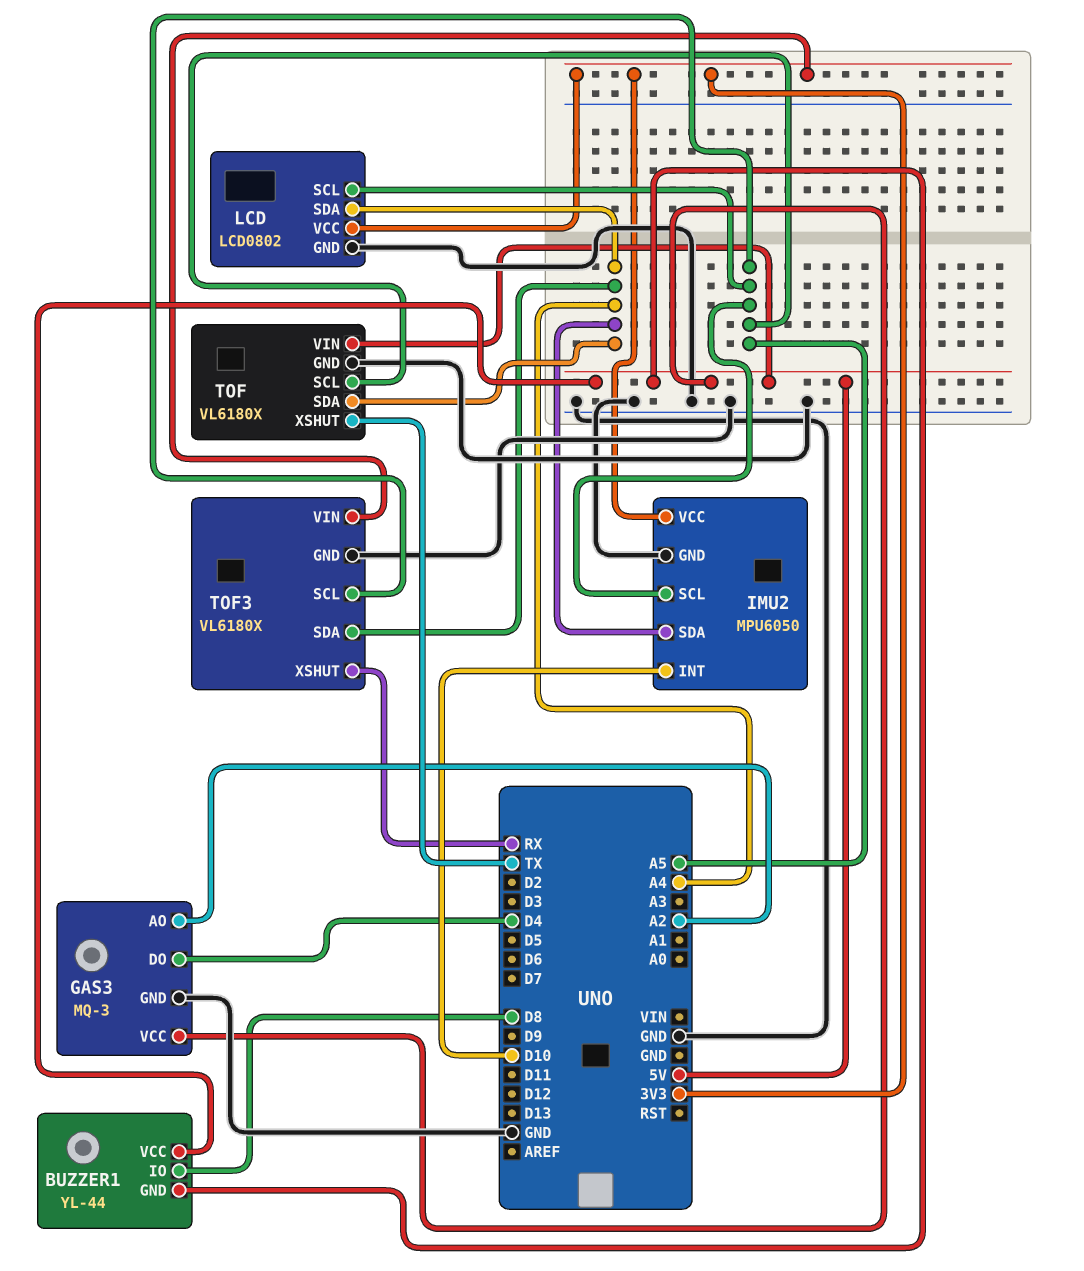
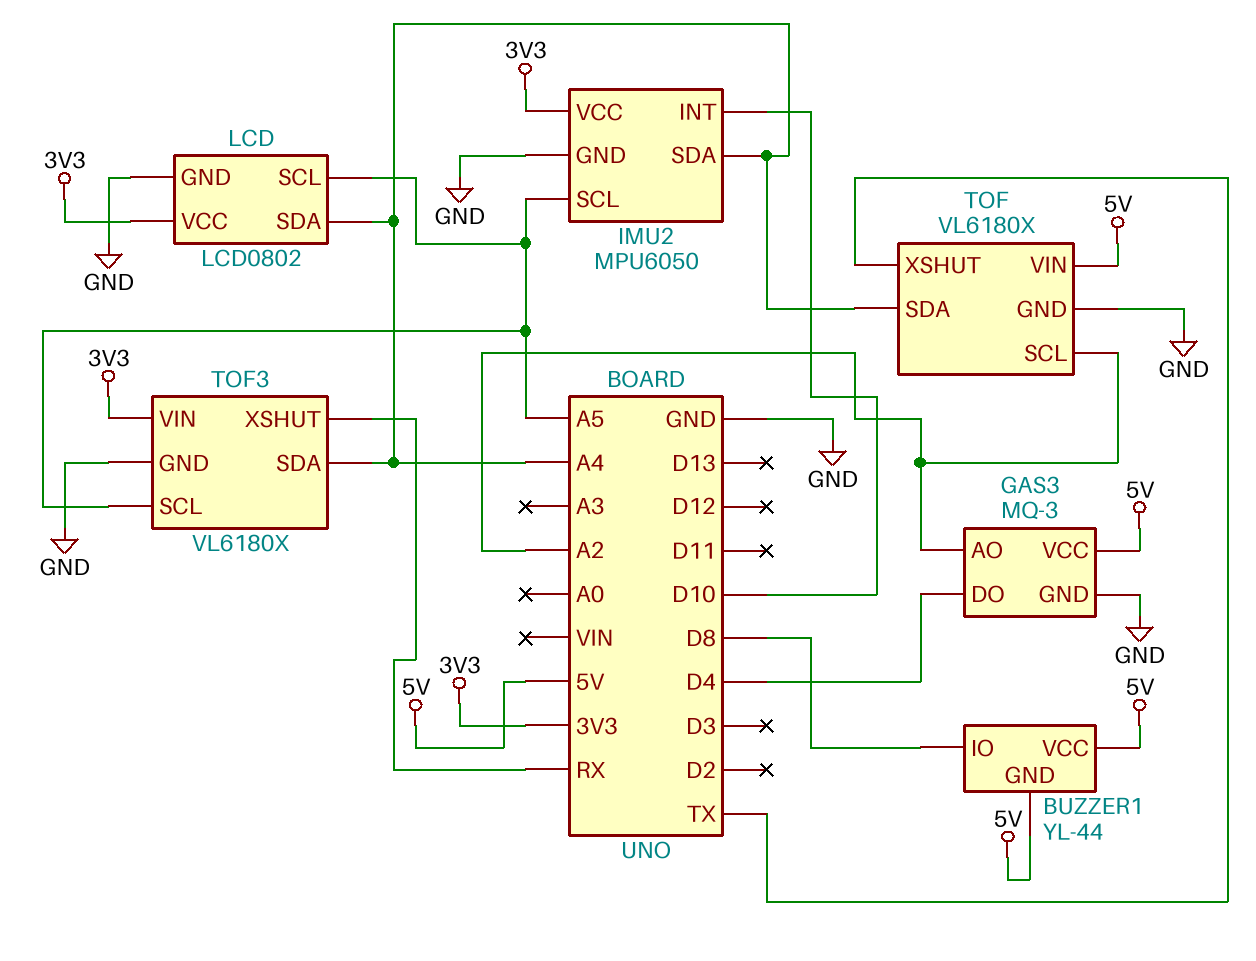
TOF pin SCL: A5 -> A2

